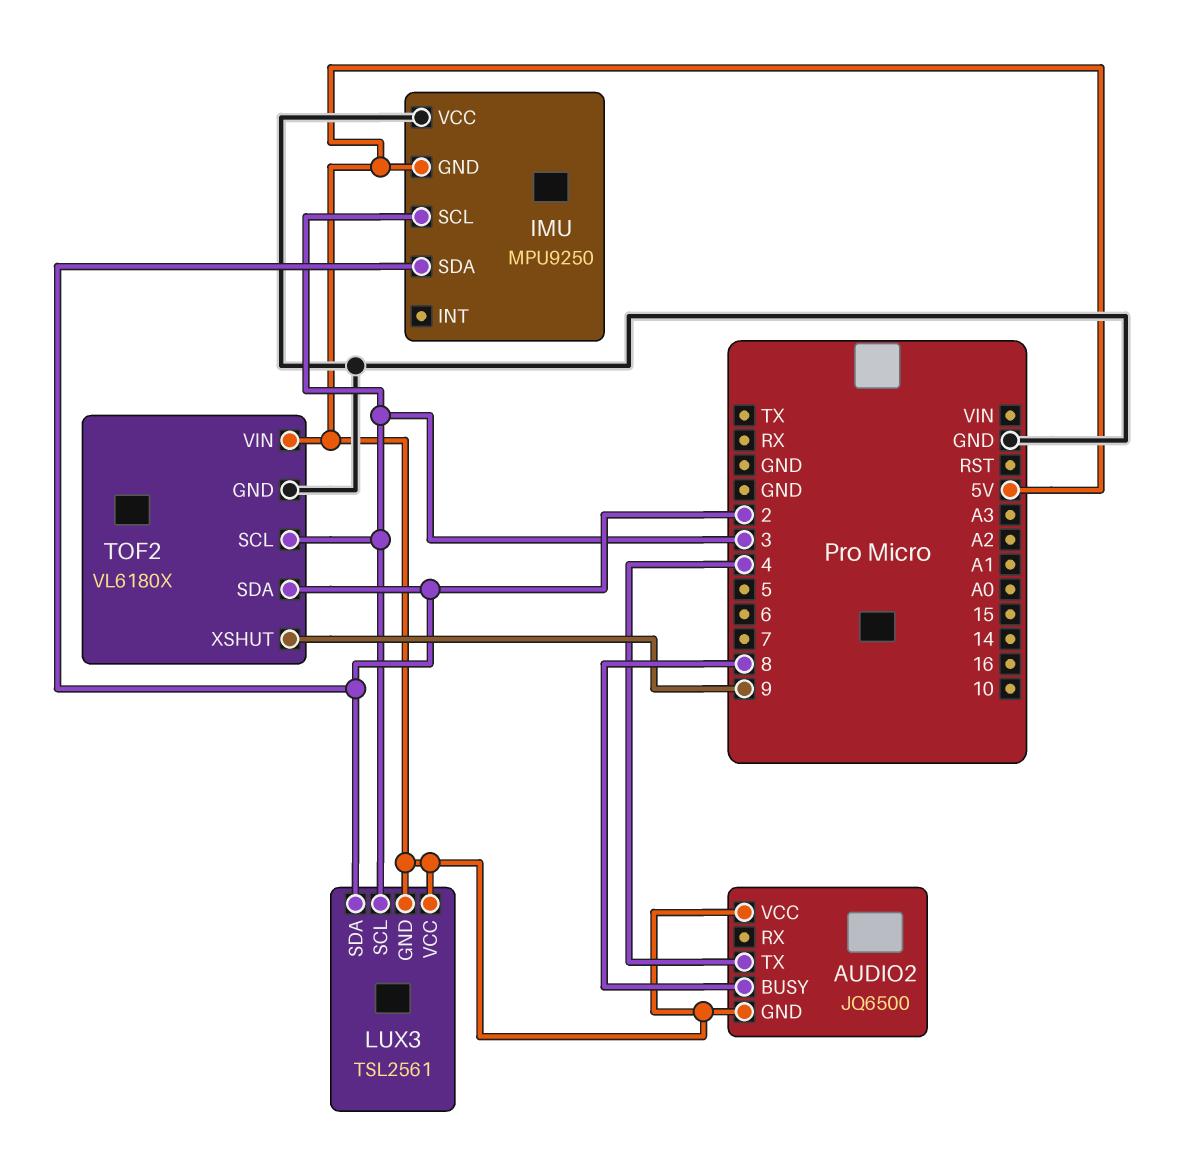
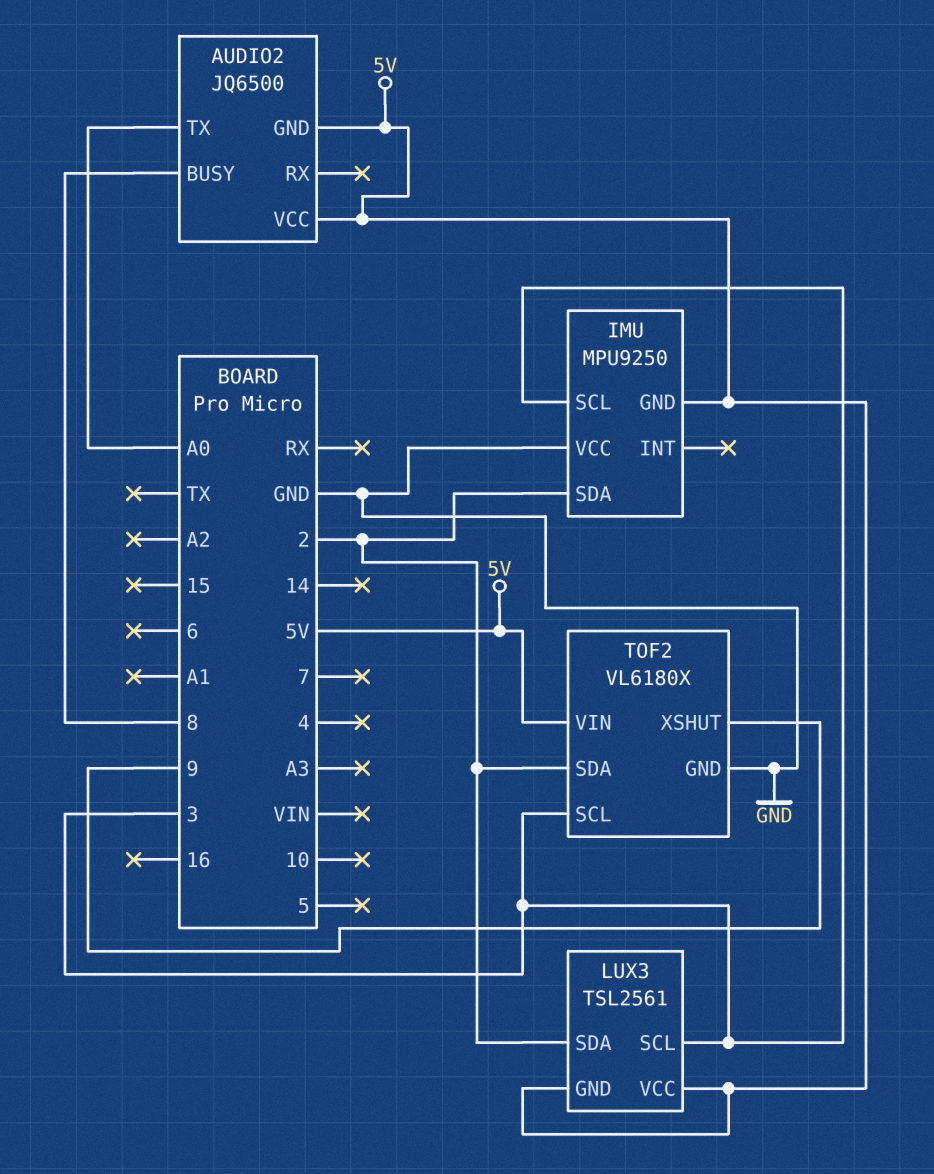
AUDIO2 pin TX: 4 -> A0

